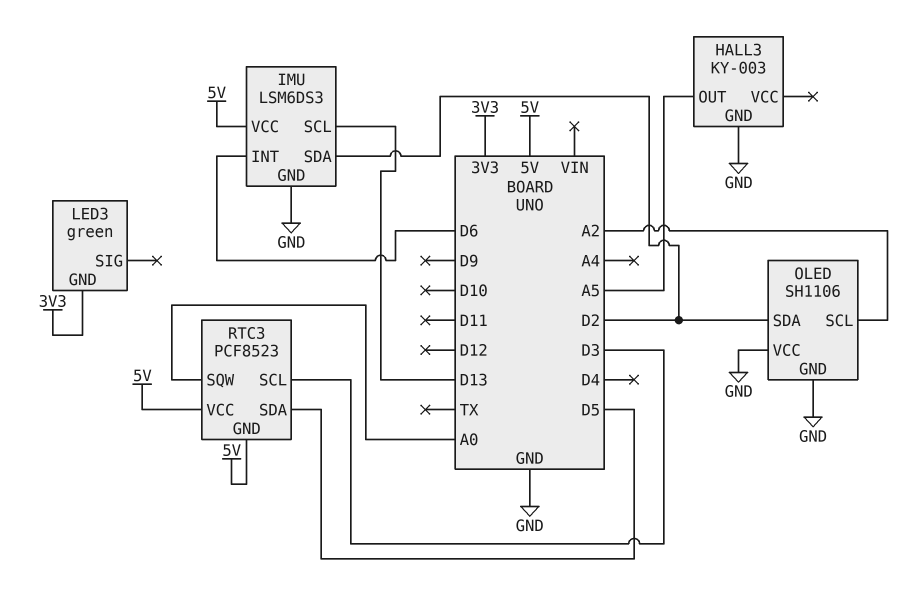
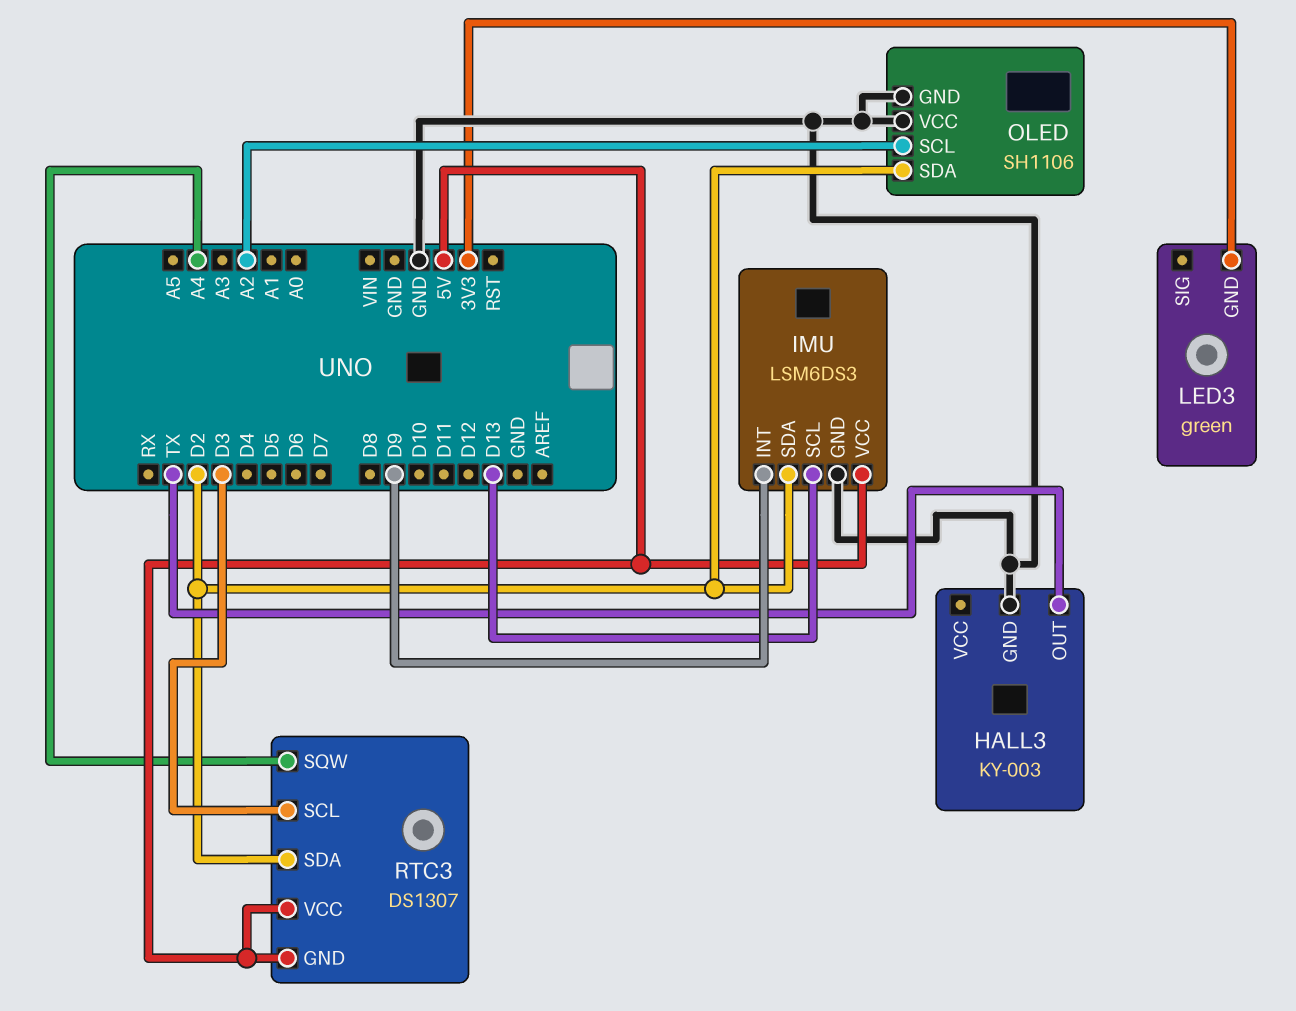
HALL3 pin OUT: A5 -> TX
IMU pin INT: D6 -> D9
RTC3: PCF8523 -> DS1307
RTC3 pin SDA: D5 -> D2
RTC3 pin SQW: A0 -> A4

